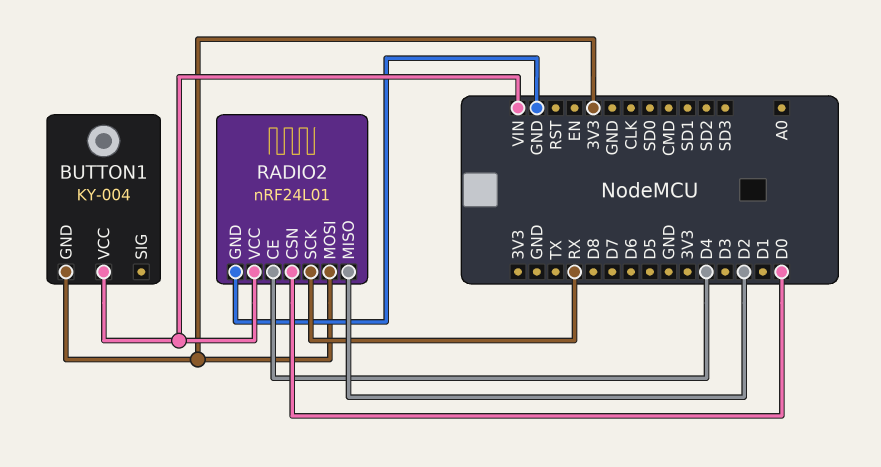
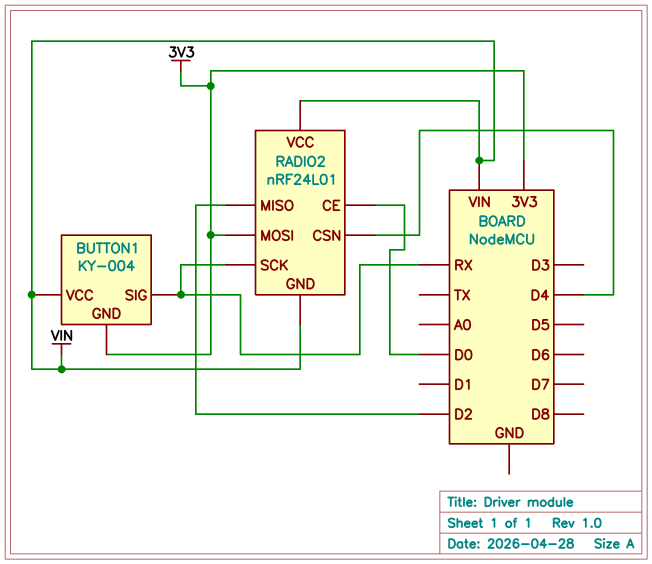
BUTTON1 pin SIG: none -> RX
RADIO2 pin CE: D4 -> D0
RADIO2 pin CSN: D0 -> D4
RADIO2 pin GND: GND -> VIN

